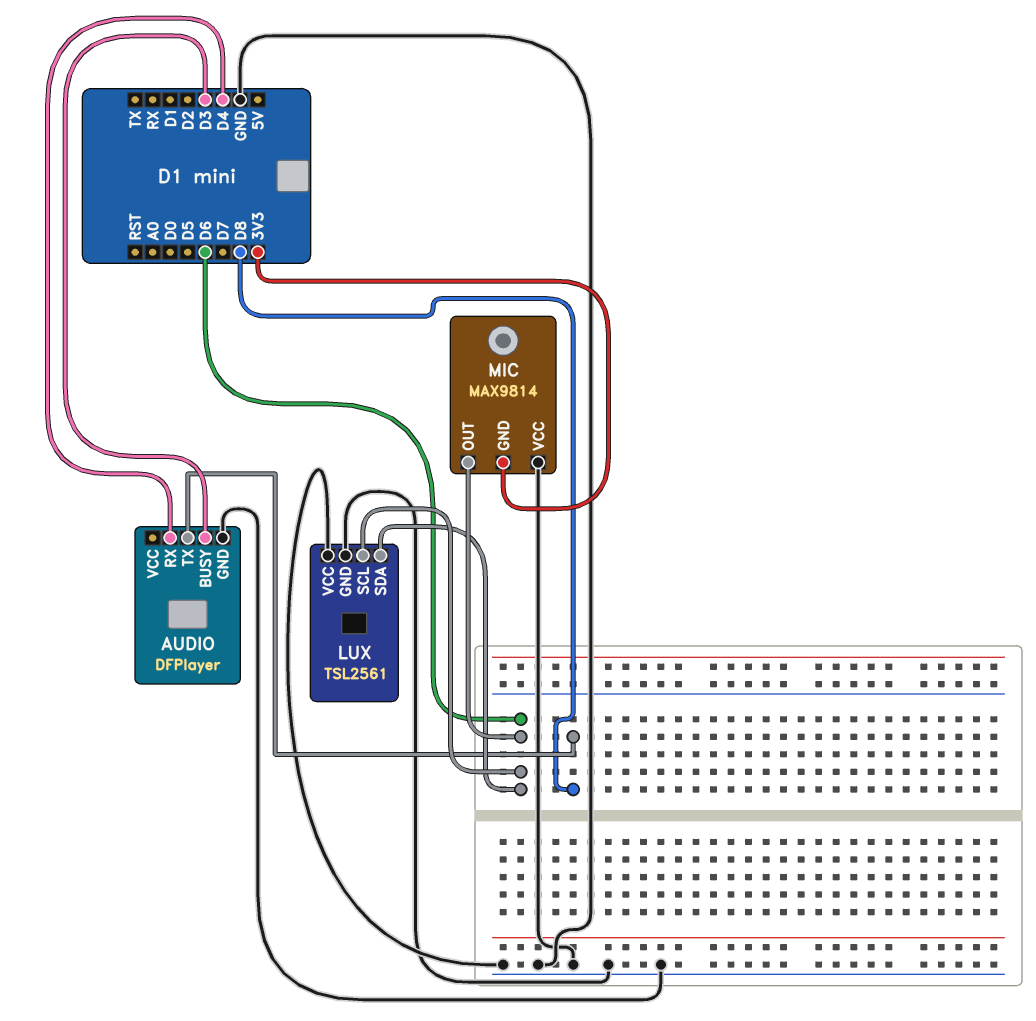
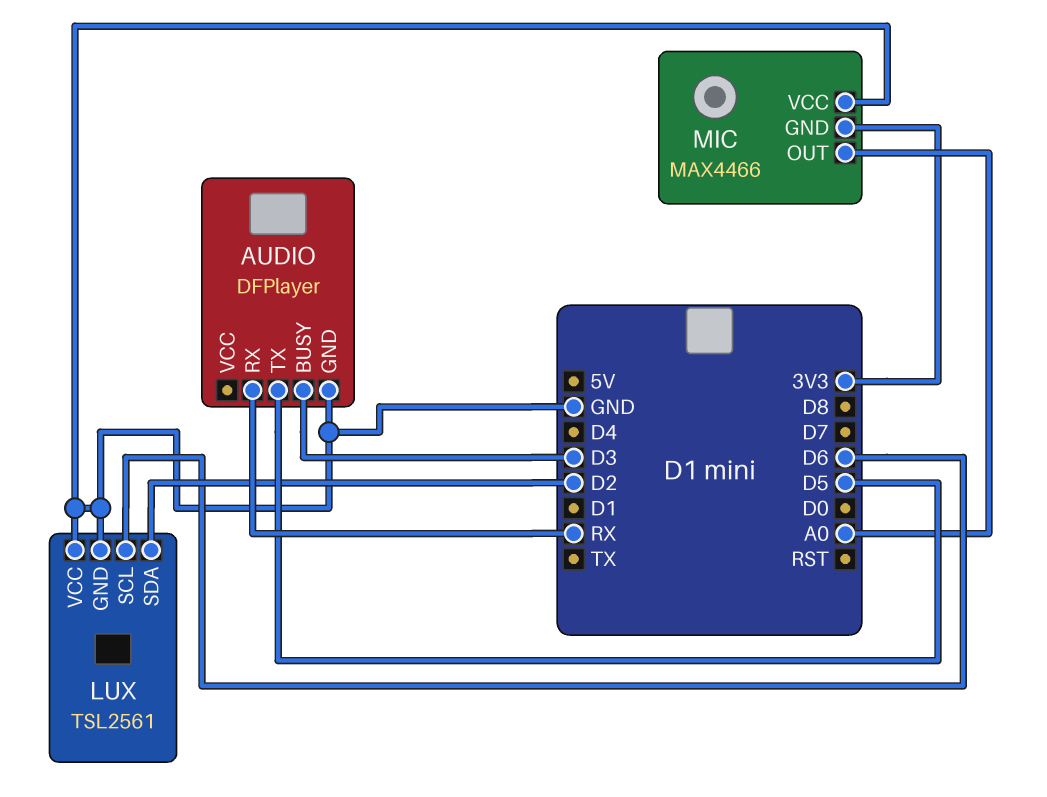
AUDIO pin RX: D4 -> RX
AUDIO pin TX: D8 -> D5
LUX pin SDA: D6 -> D2
MIC: MAX9814 -> MAX4466
MIC pin OUT: D6 -> A0

